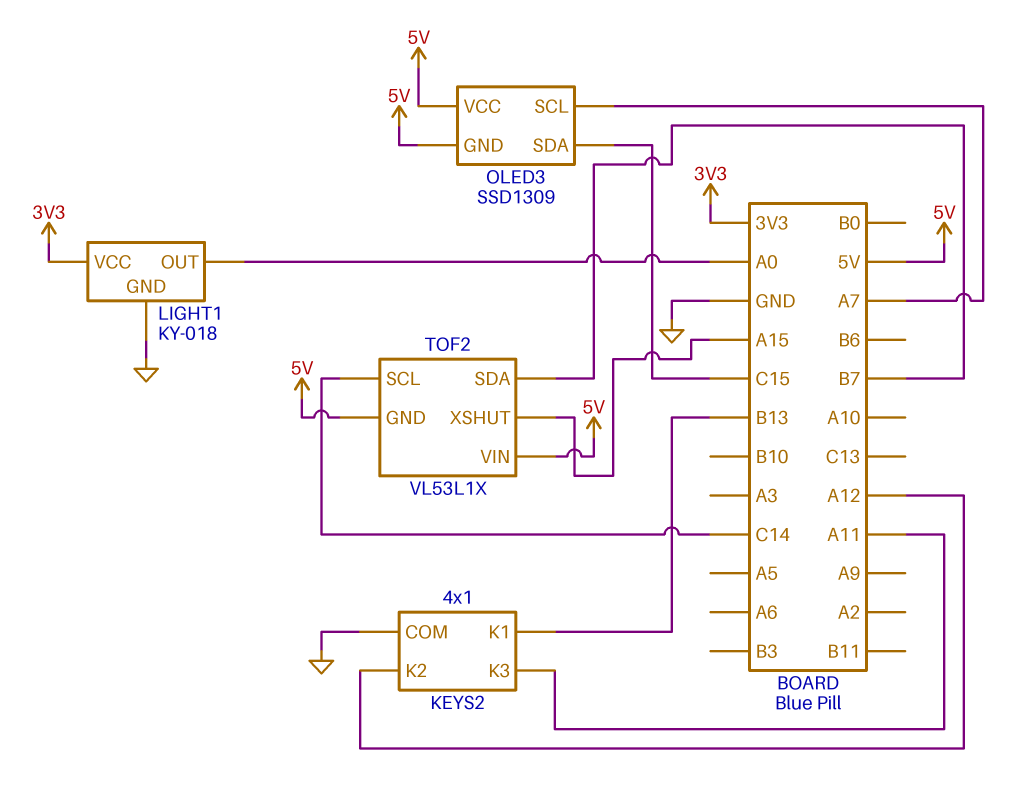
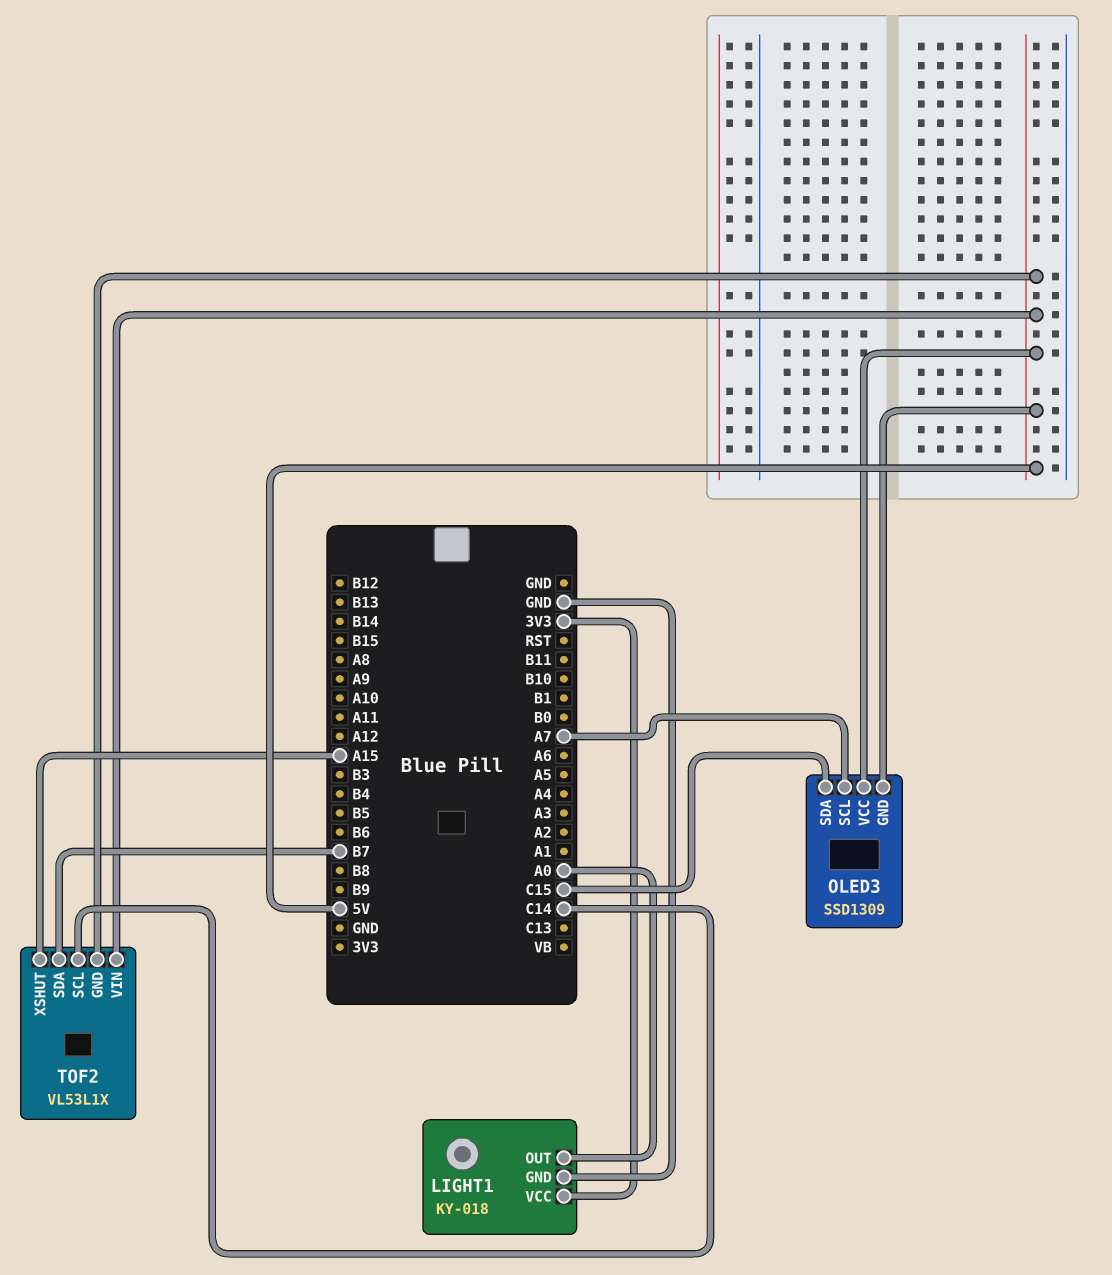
KEYS2: 4x1 -> none
KEYS2 pin COM: GND -> none
KEYS2 pin K1: B13 -> none
KEYS2 pin K2: A12 -> none
KEYS2 pin K3: A11 -> none

